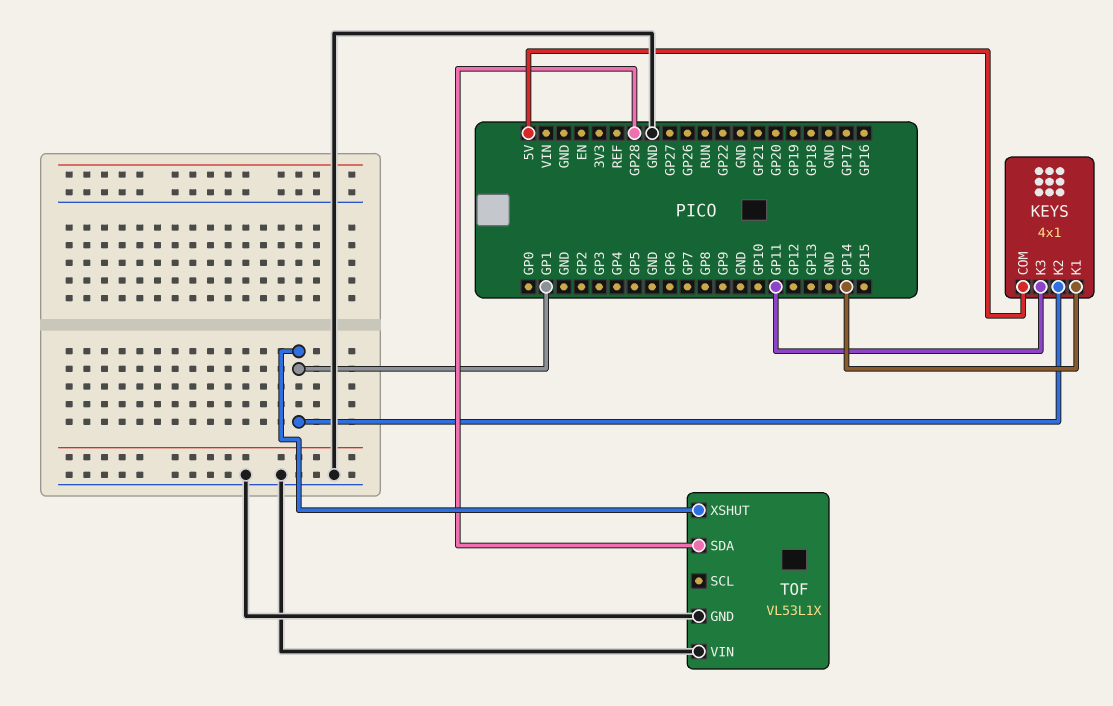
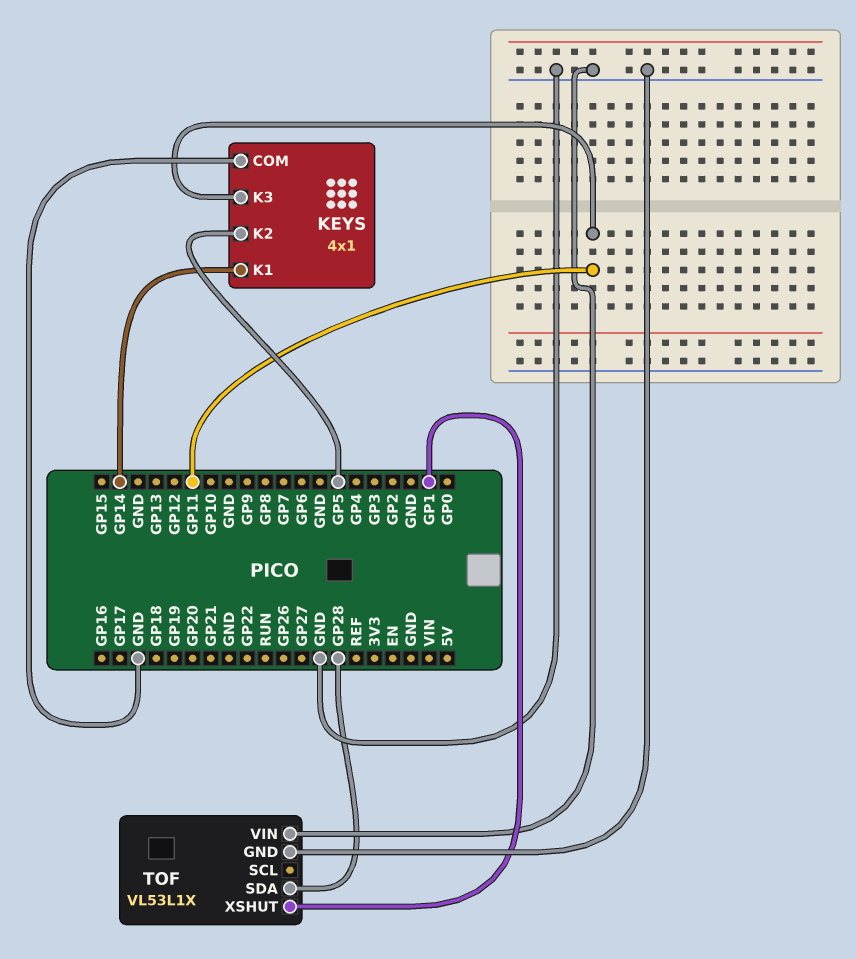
KEYS pin COM: 5V -> GND
KEYS pin K2: GP1 -> GP5

